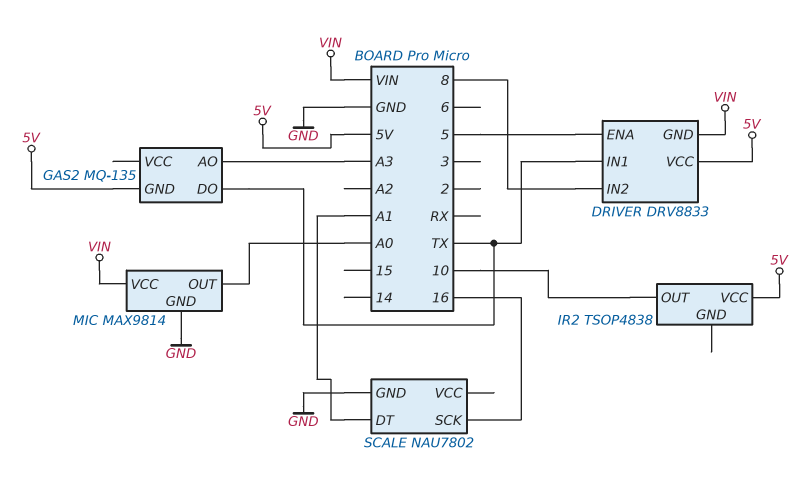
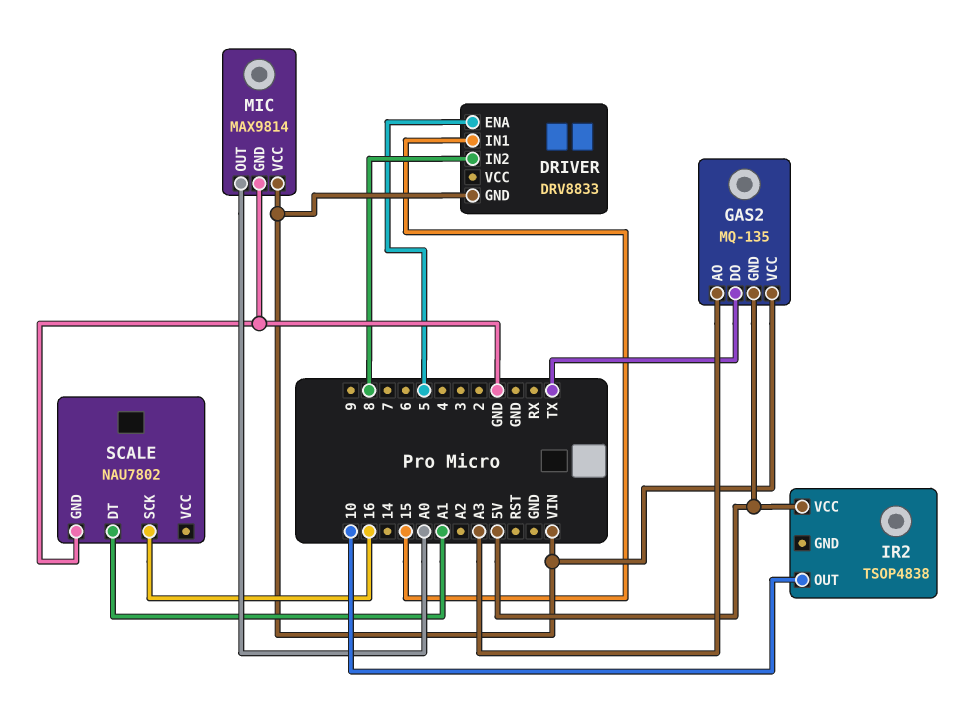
DRIVER pin IN1: TX -> 15
DRIVER pin VCC: 5V -> none
GAS2 pin VCC: none -> VIN

